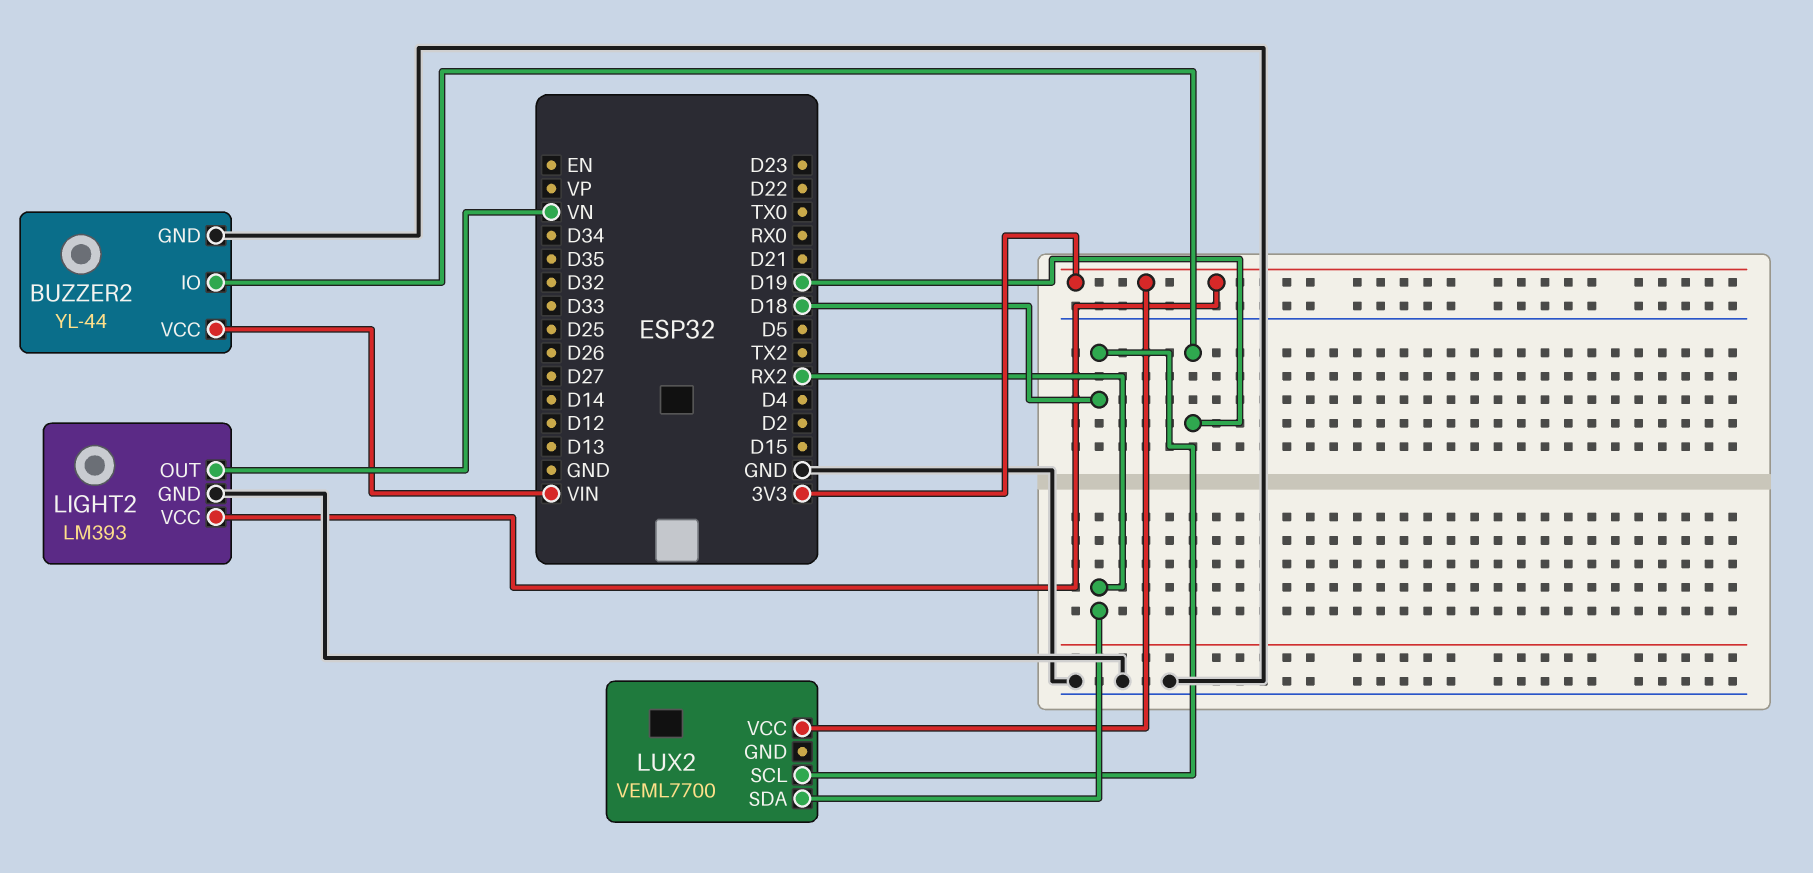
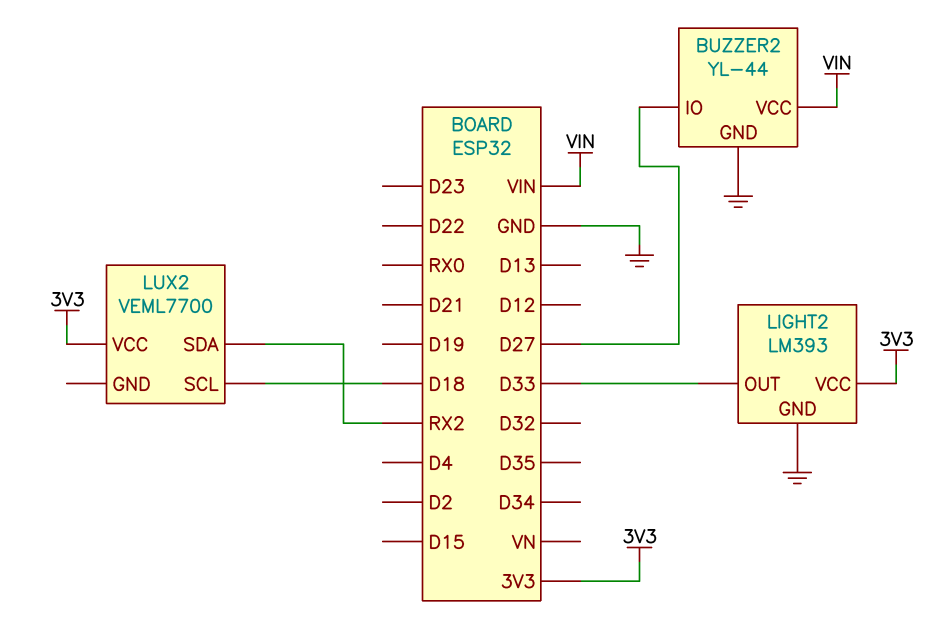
BUZZER2 pin IO: D19 -> D27
LIGHT2 pin OUT: VN -> D33

